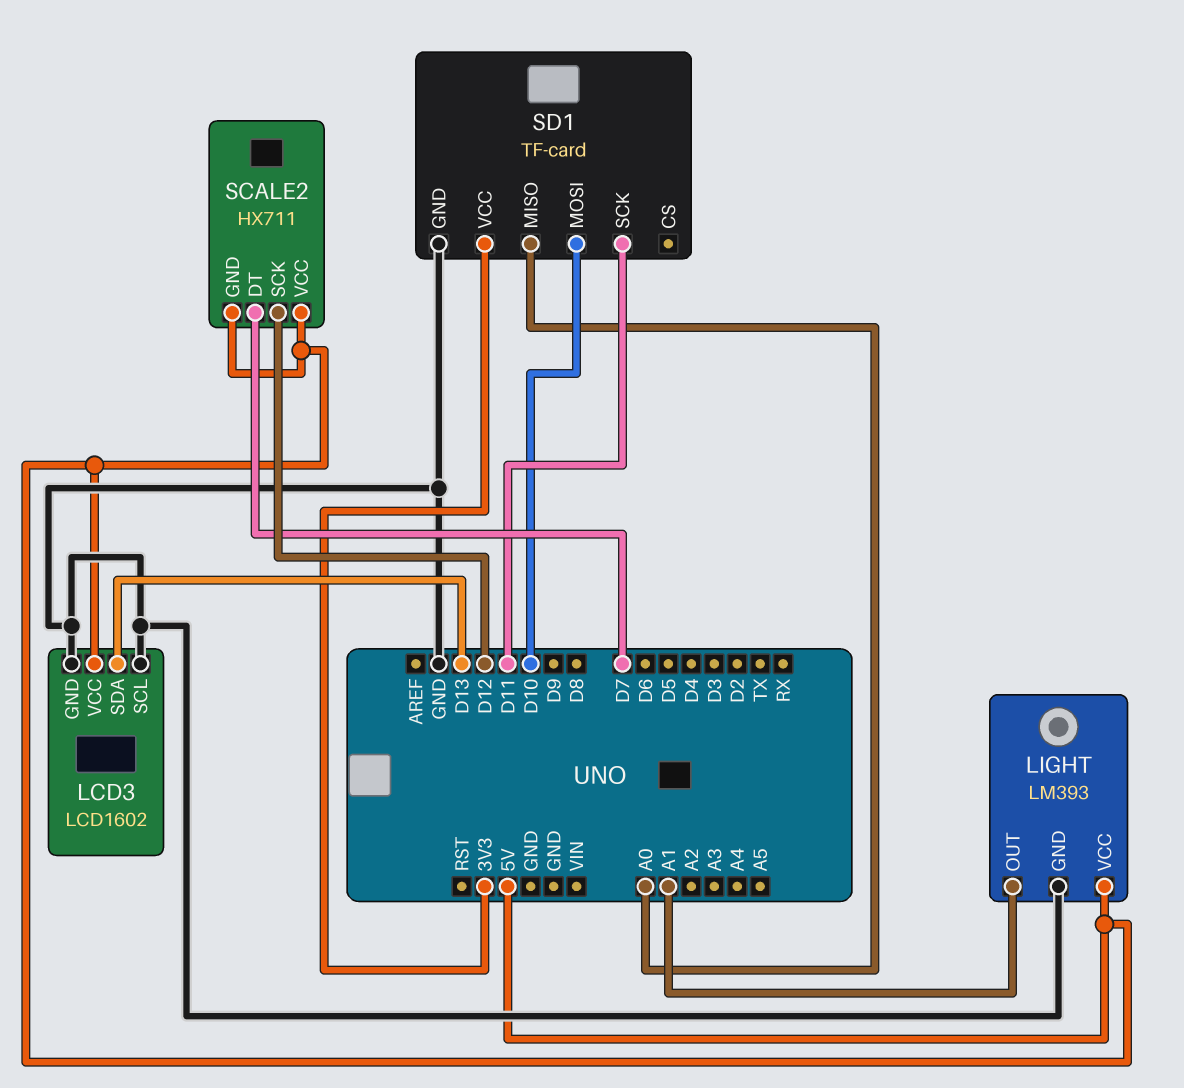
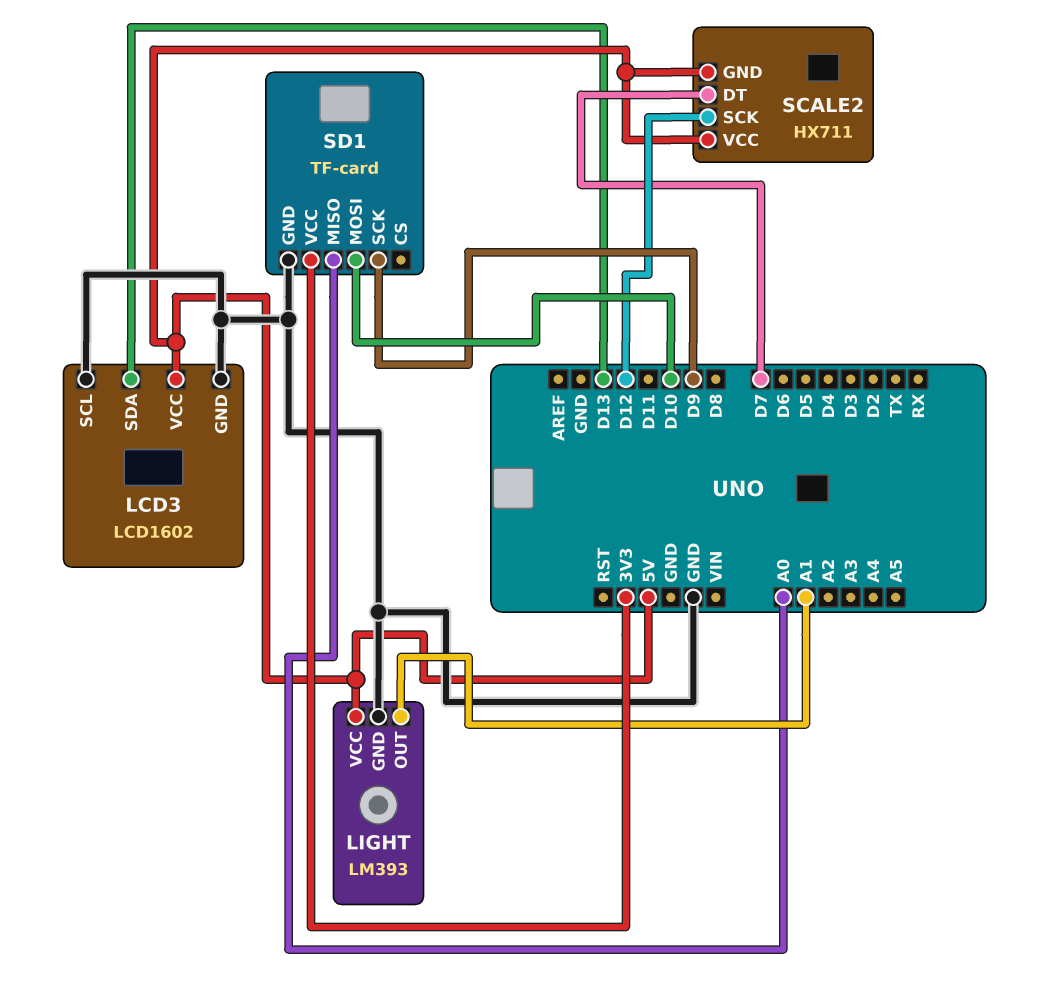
SD1 pin SCK: D11 -> D9

